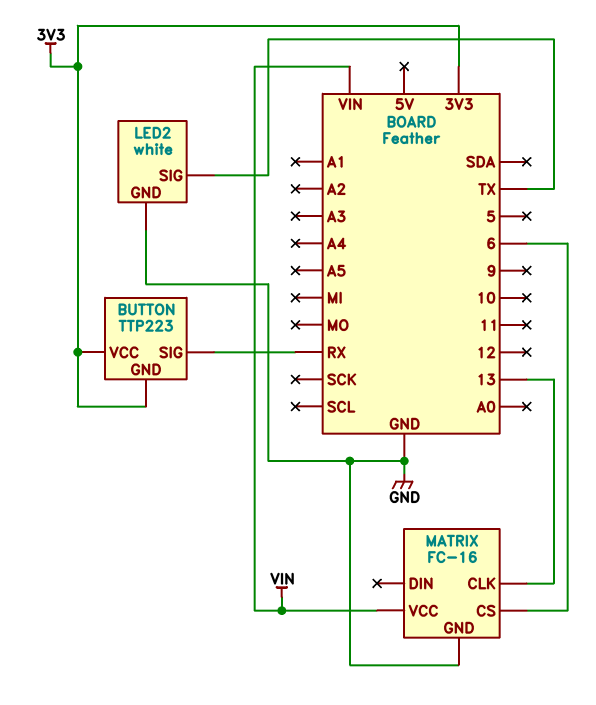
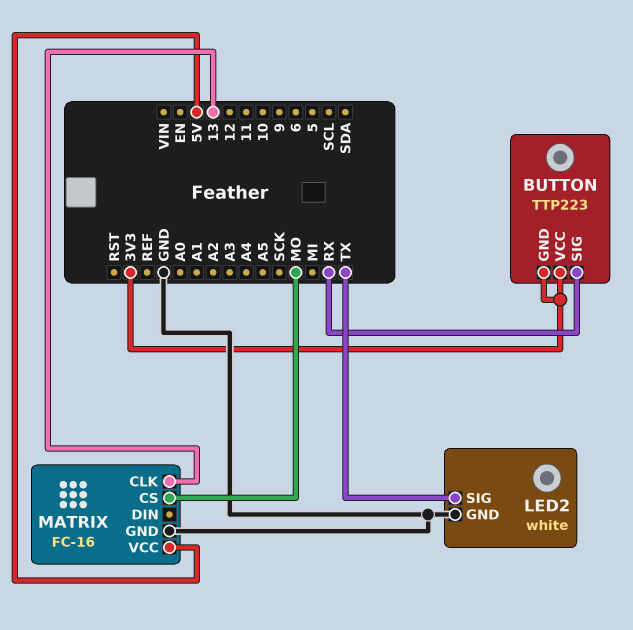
MATRIX pin CS: 6 -> MO
MATRIX pin VCC: VIN -> 5V

